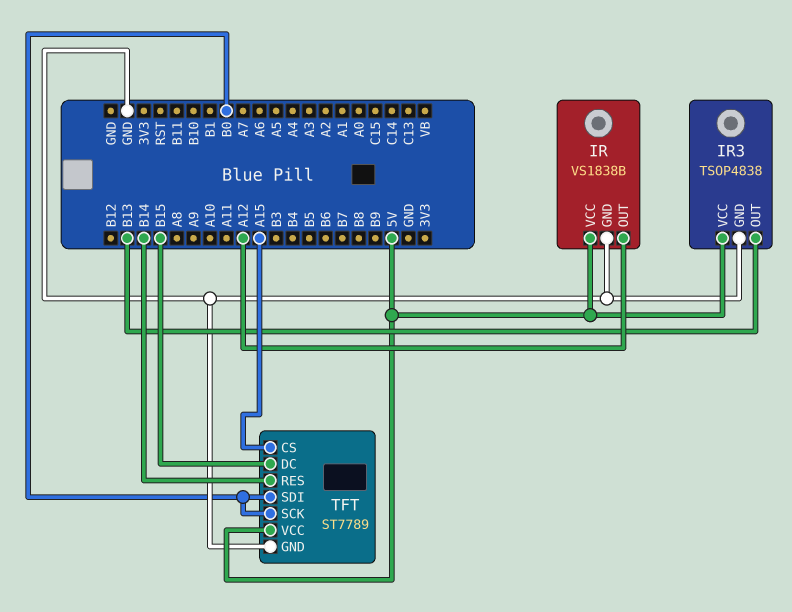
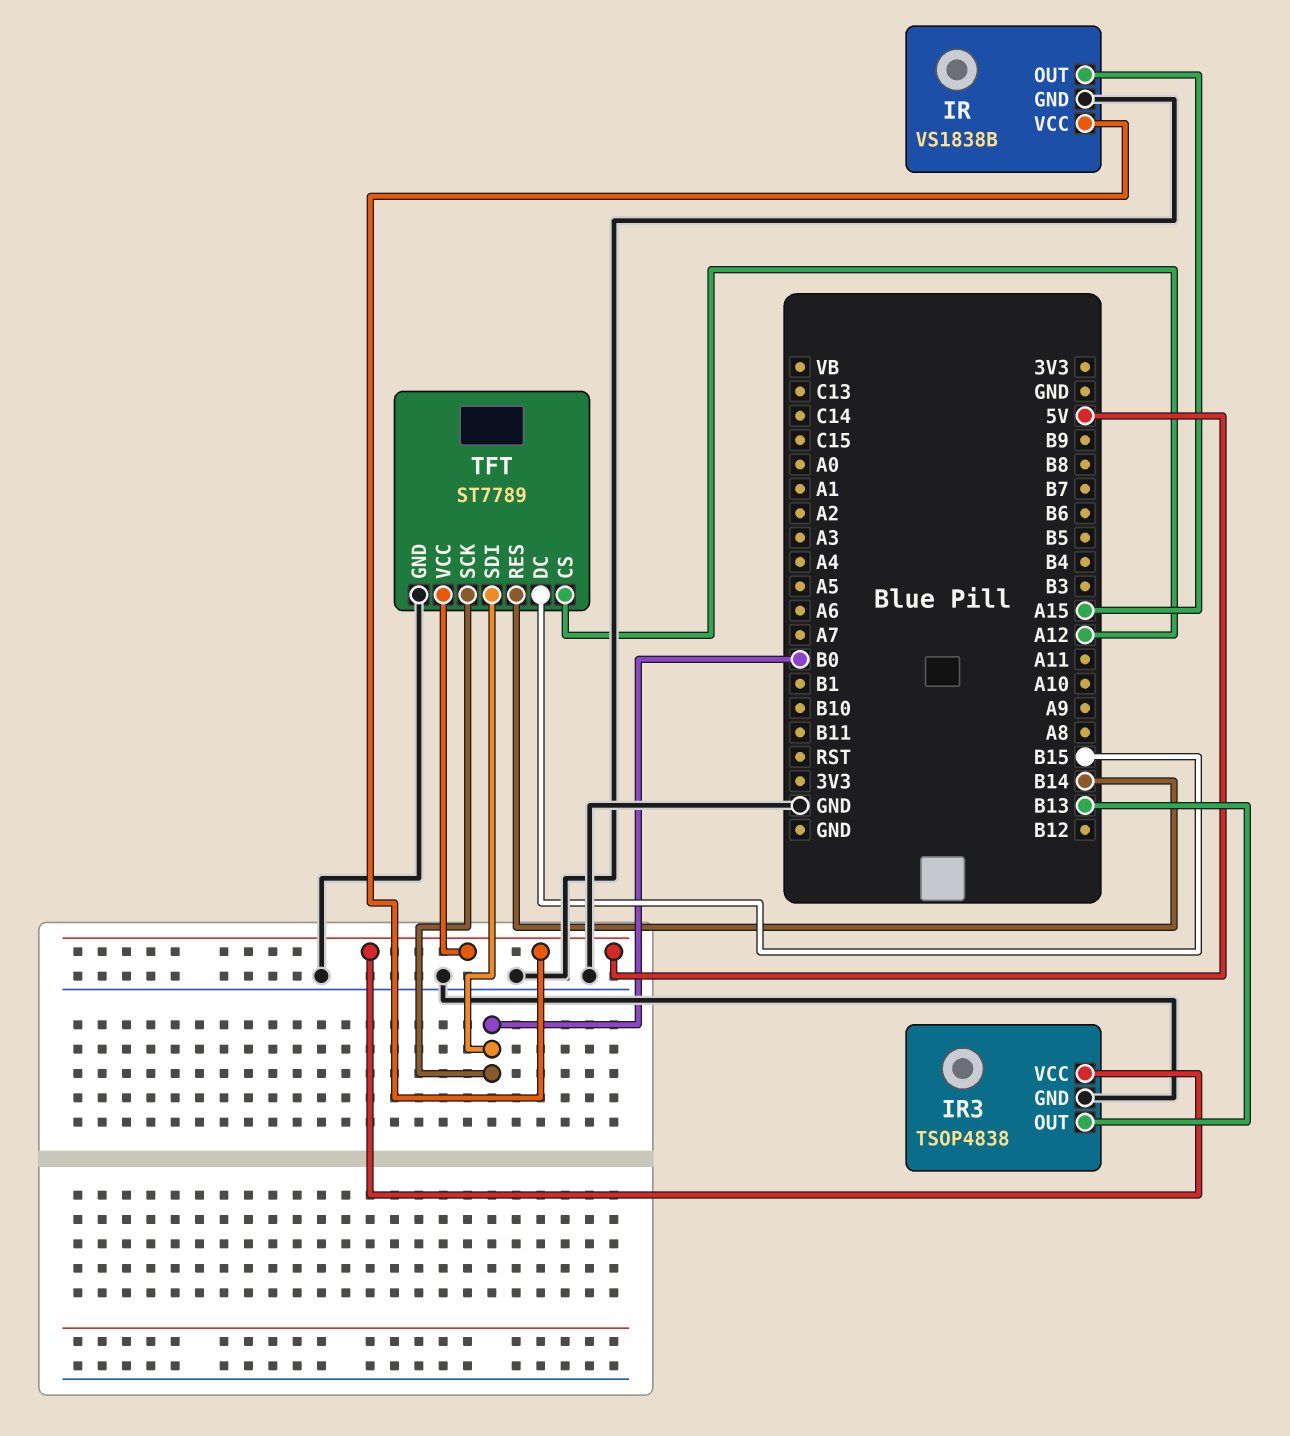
IR pin OUT: A12 -> A15
TFT pin CS: A15 -> A12

